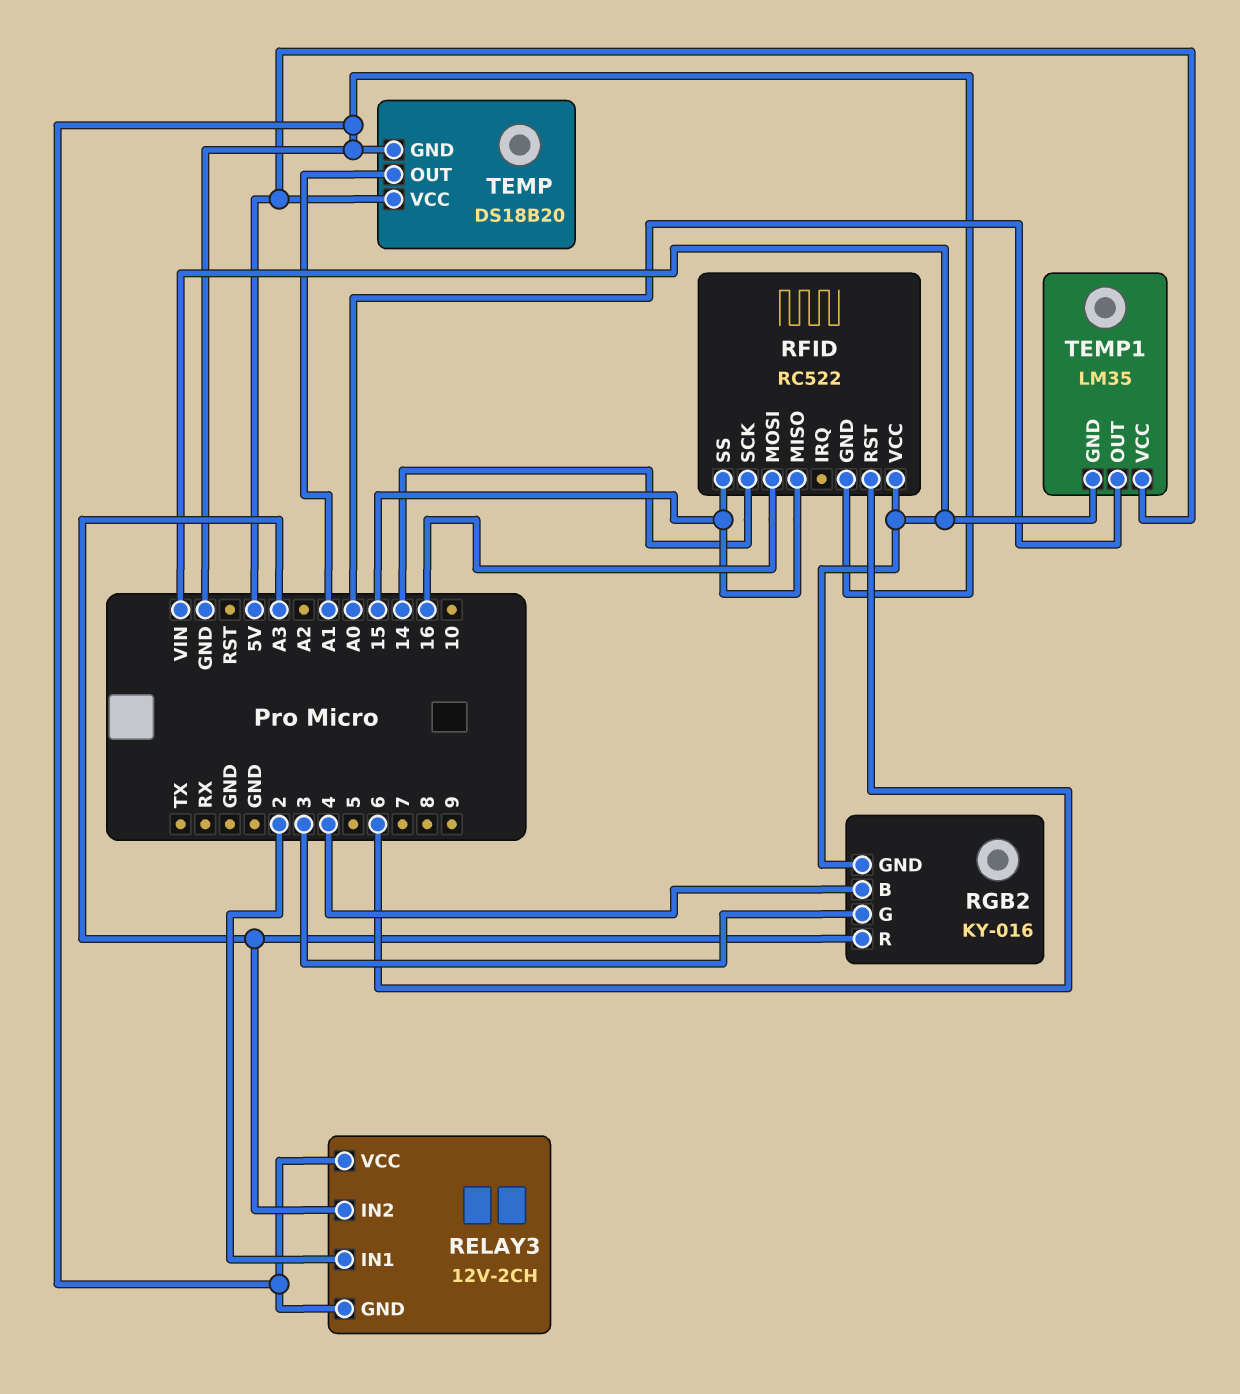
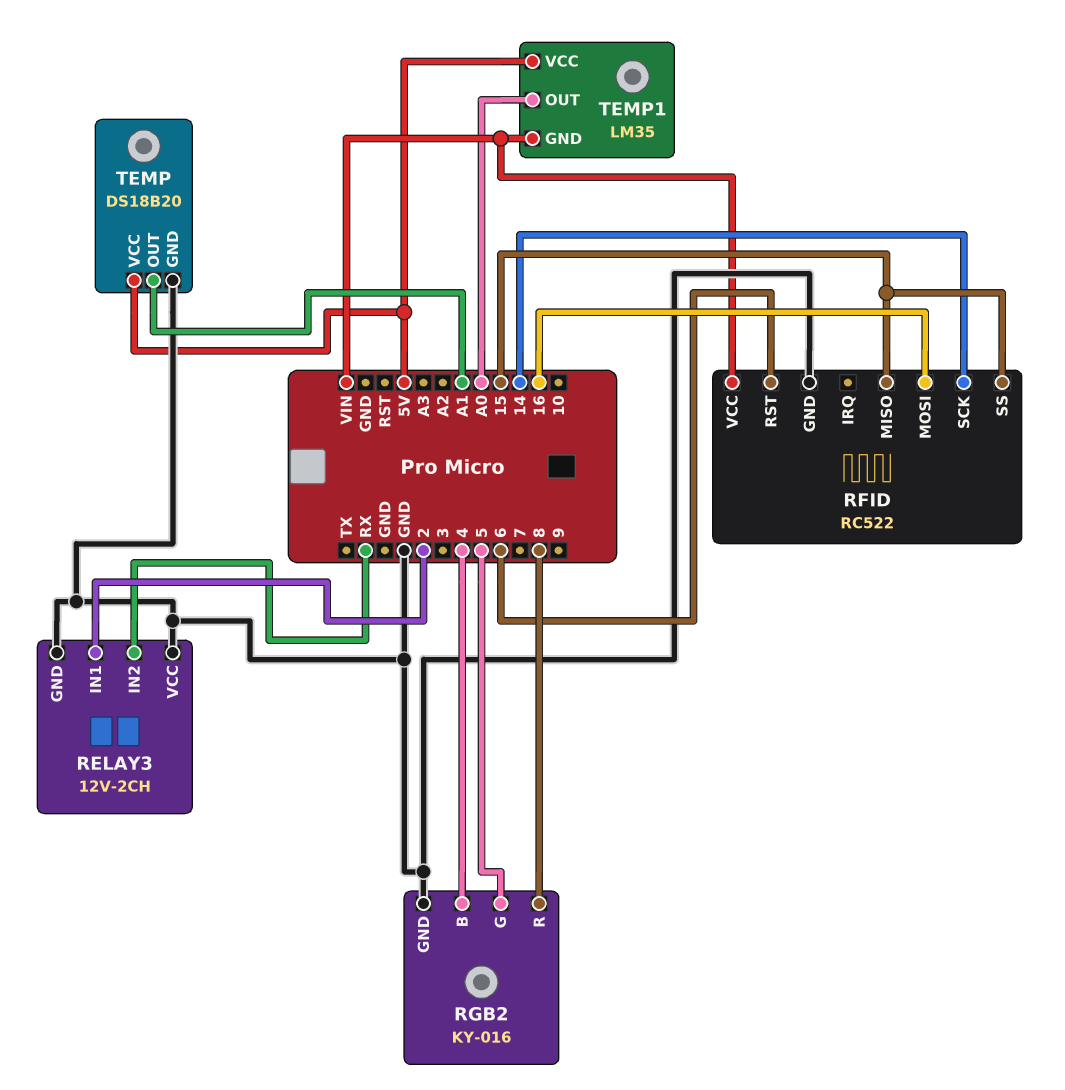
RELAY3 pin IN2: A3 -> RX
RGB2 pin G: 3 -> 5
RGB2 pin GND: VIN -> GND
RGB2 pin R: A3 -> 8

